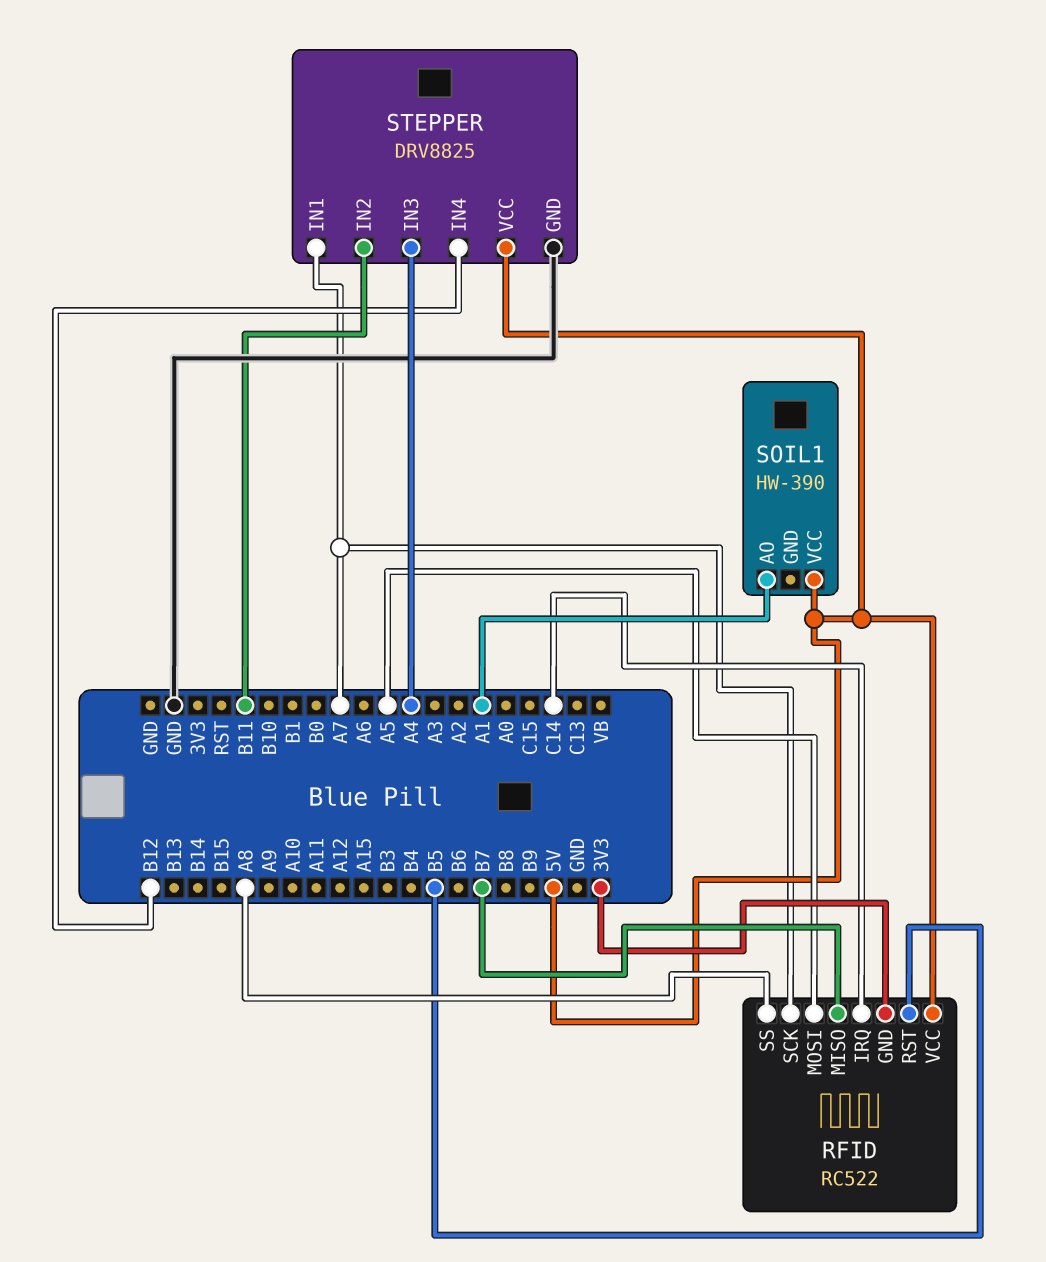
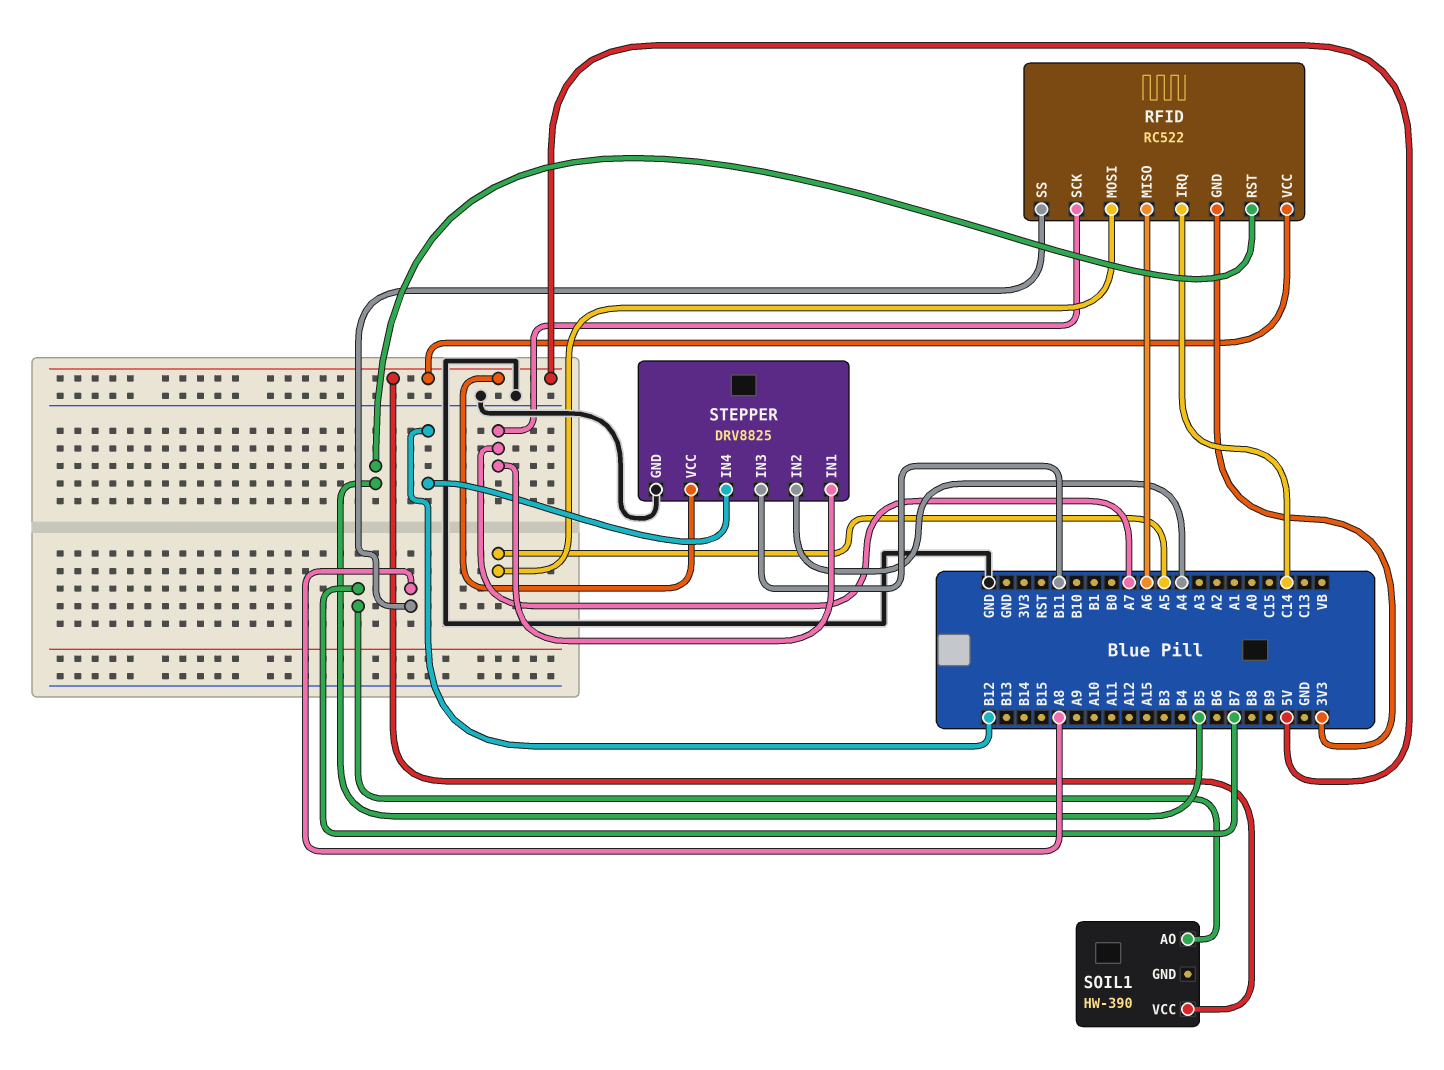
RFID pin MISO: B7 -> A6
SOIL1 pin AO: A1 -> B7
STEPPER pin IN2: B11 -> A4
STEPPER pin IN3: A4 -> B11

